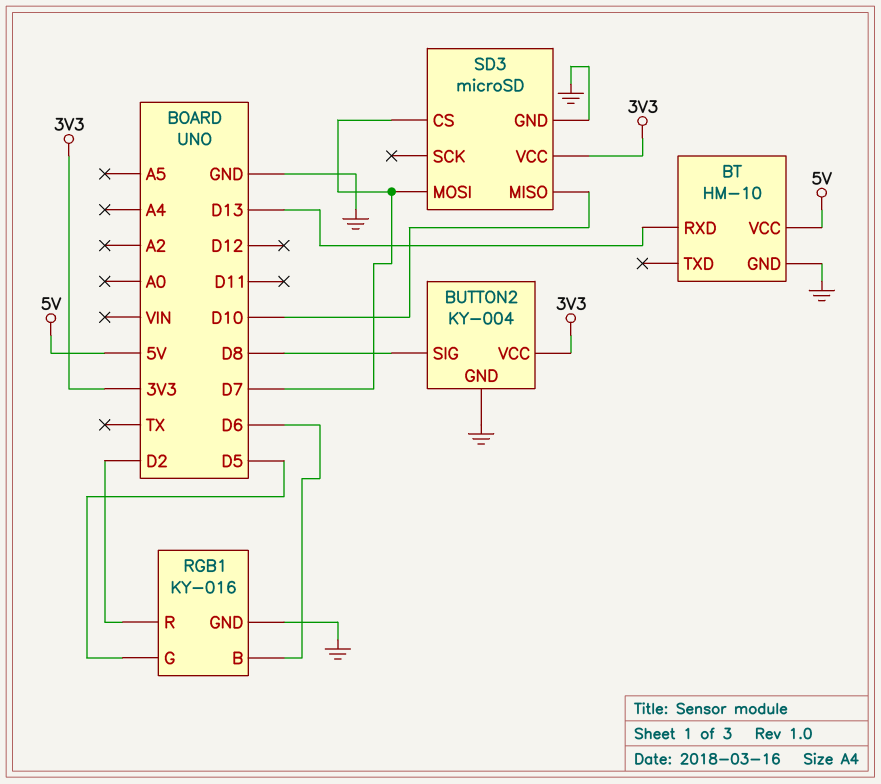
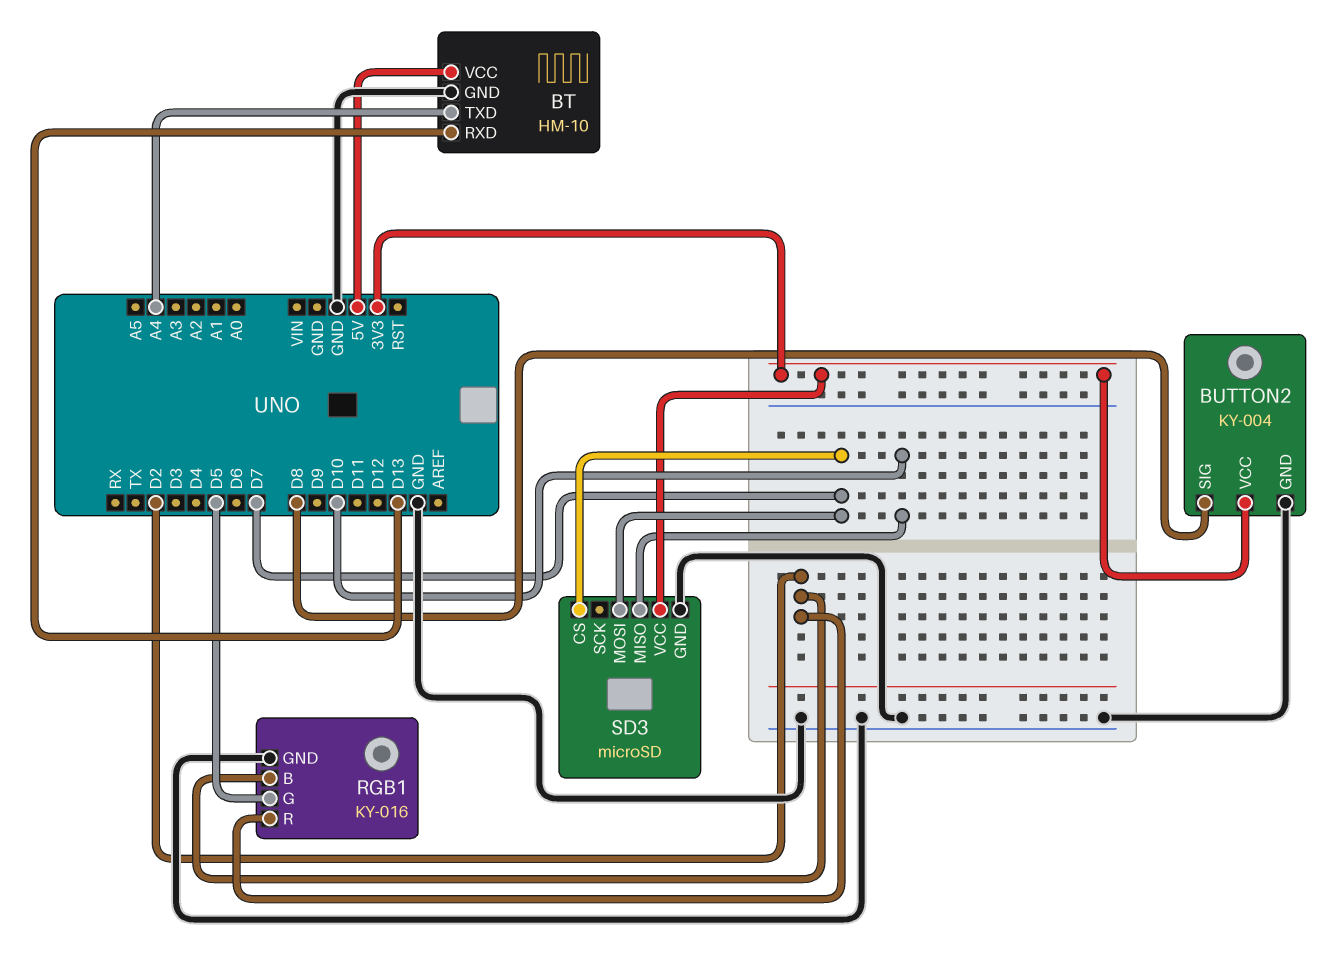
BT pin TXD: none -> A4
RGB1 pin B: D6 -> D2

